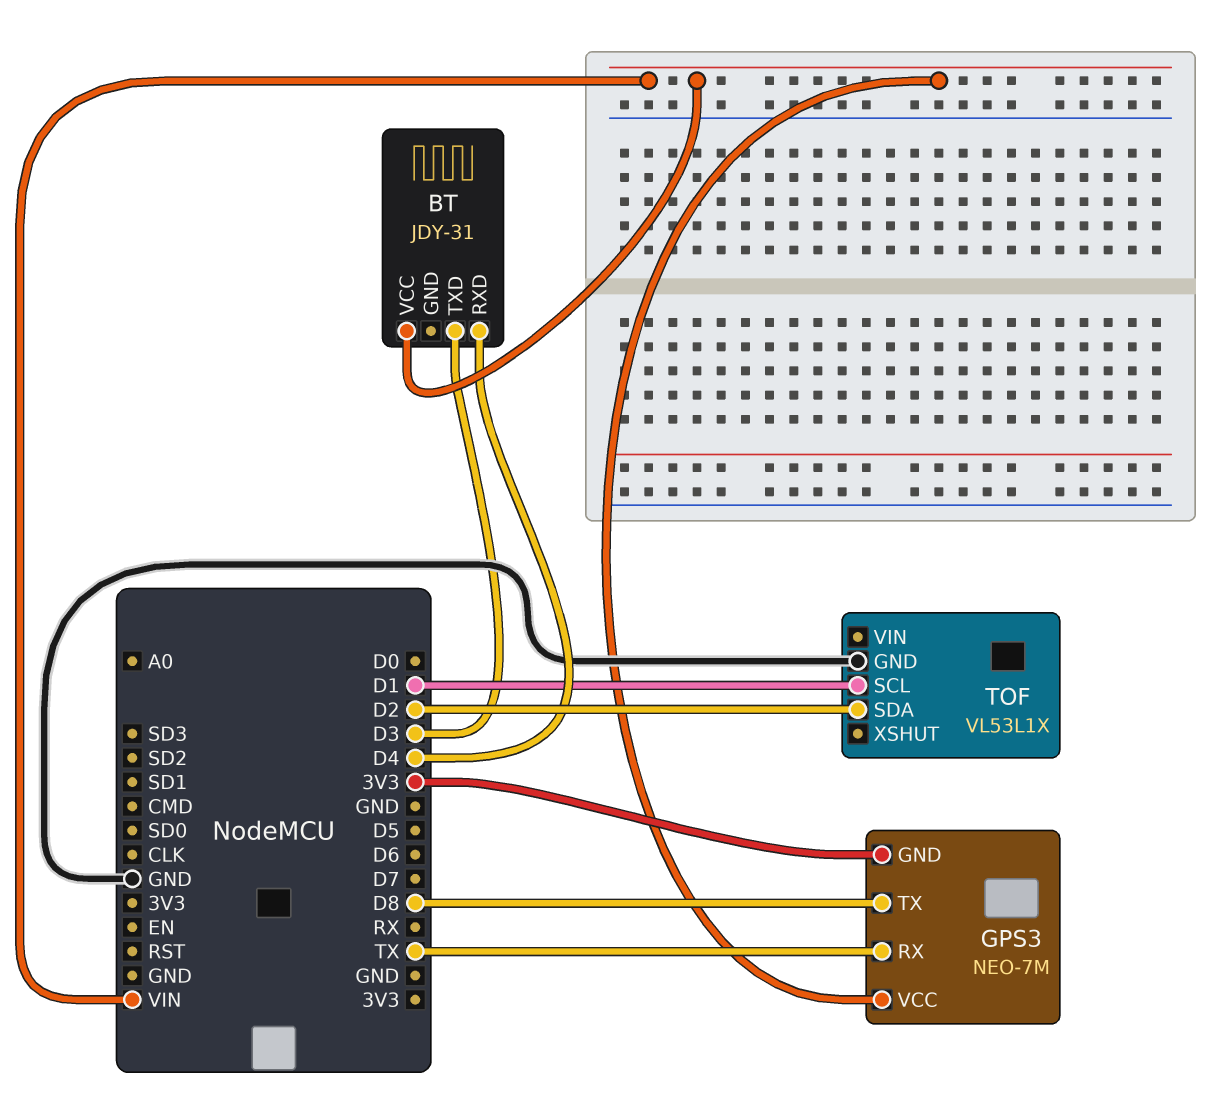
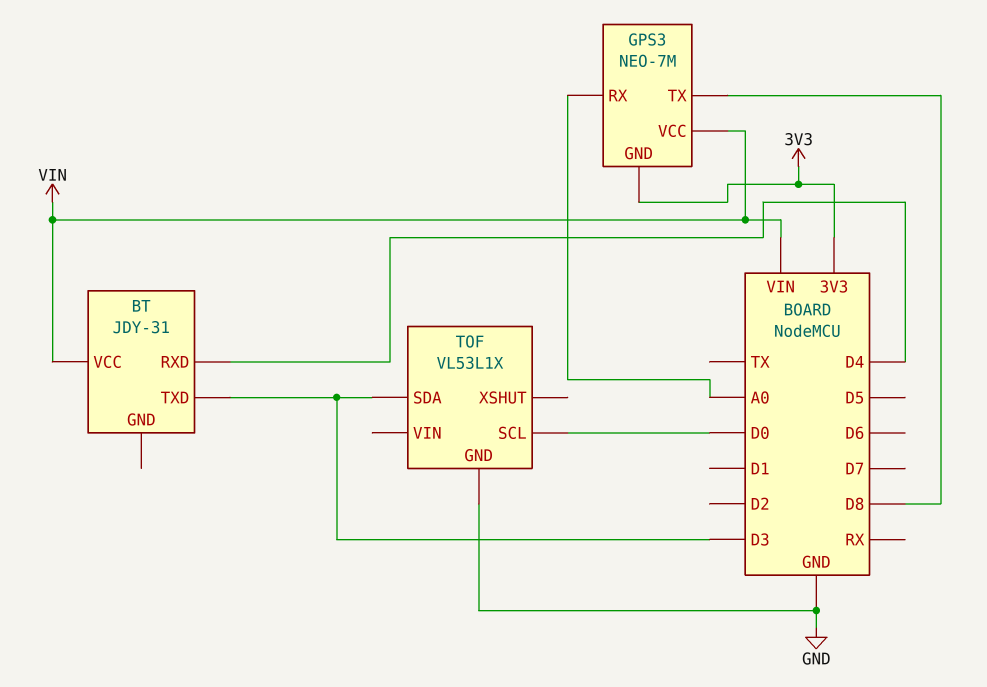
GPS3 pin RX: TX -> A0
TOF pin SCL: D1 -> D0
TOF pin SDA: D2 -> D3

